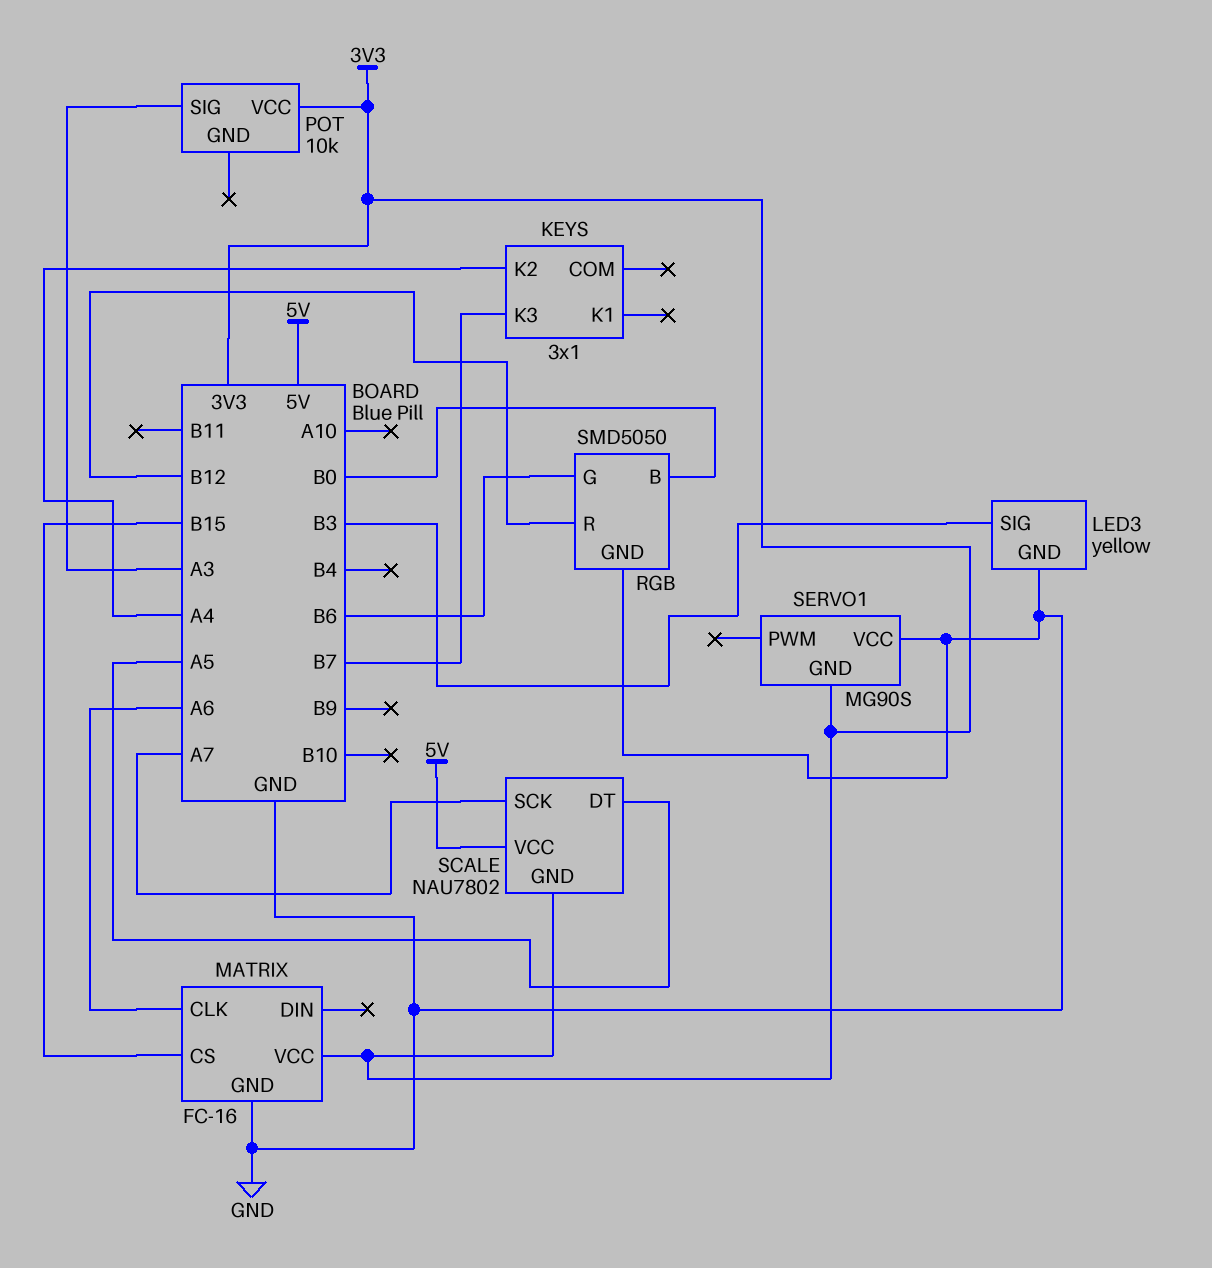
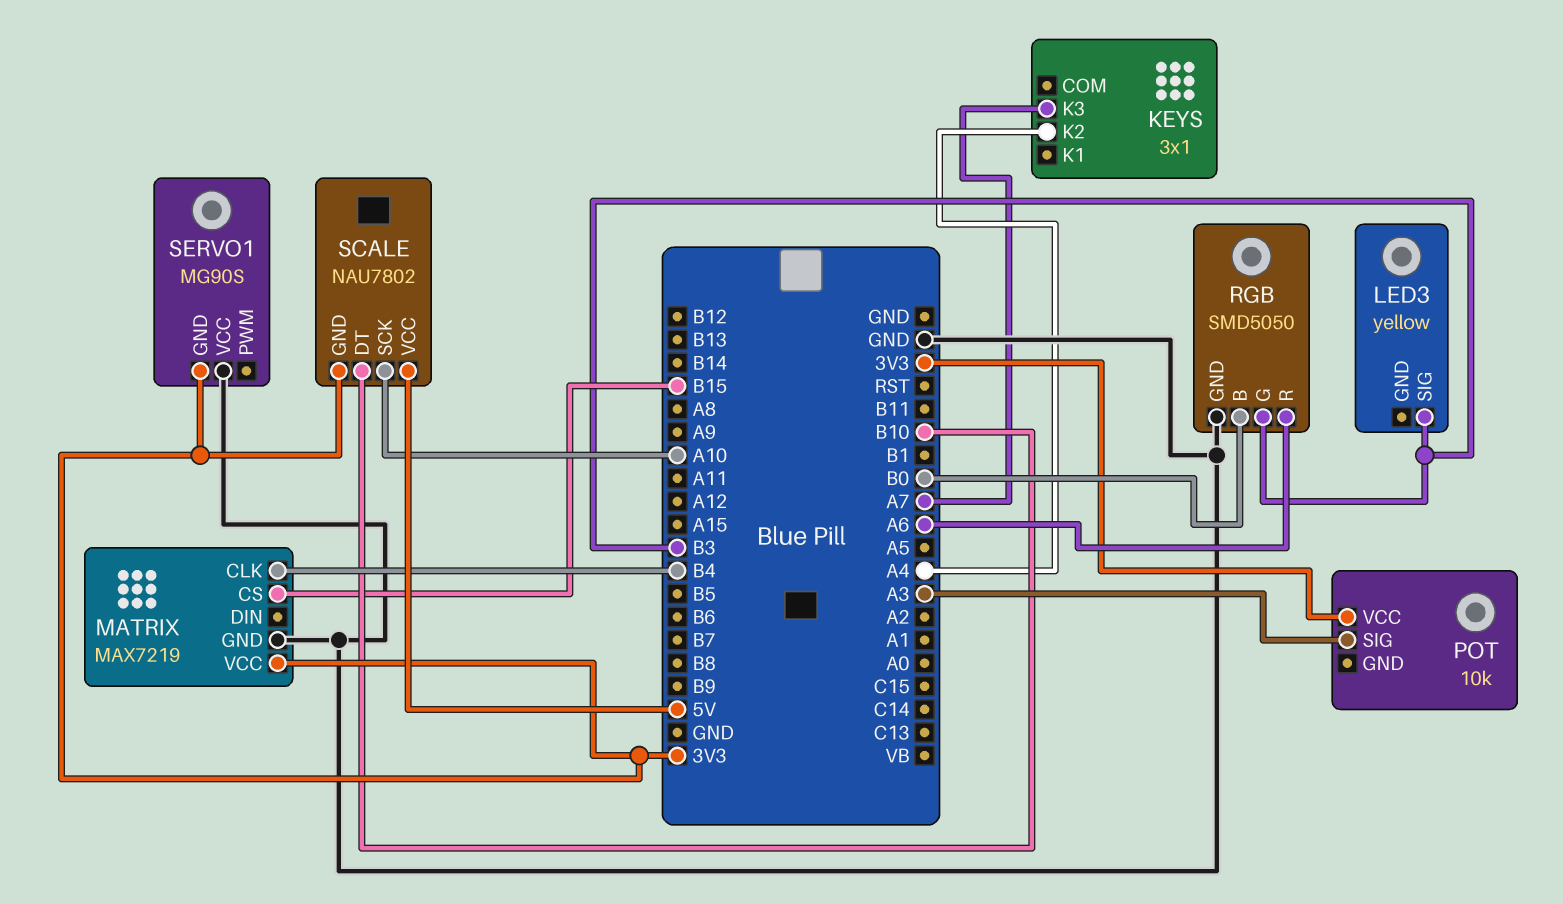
KEYS pin K3: B7 -> A7
LED3 pin GND: GND -> none
MATRIX: FC-16 -> MAX7219
MATRIX pin CLK: A6 -> B4
RGB pin G: B6 -> B3
RGB pin R: B12 -> A6
SCALE pin DT: A5 -> B10
SCALE pin SCK: A7 -> A10

